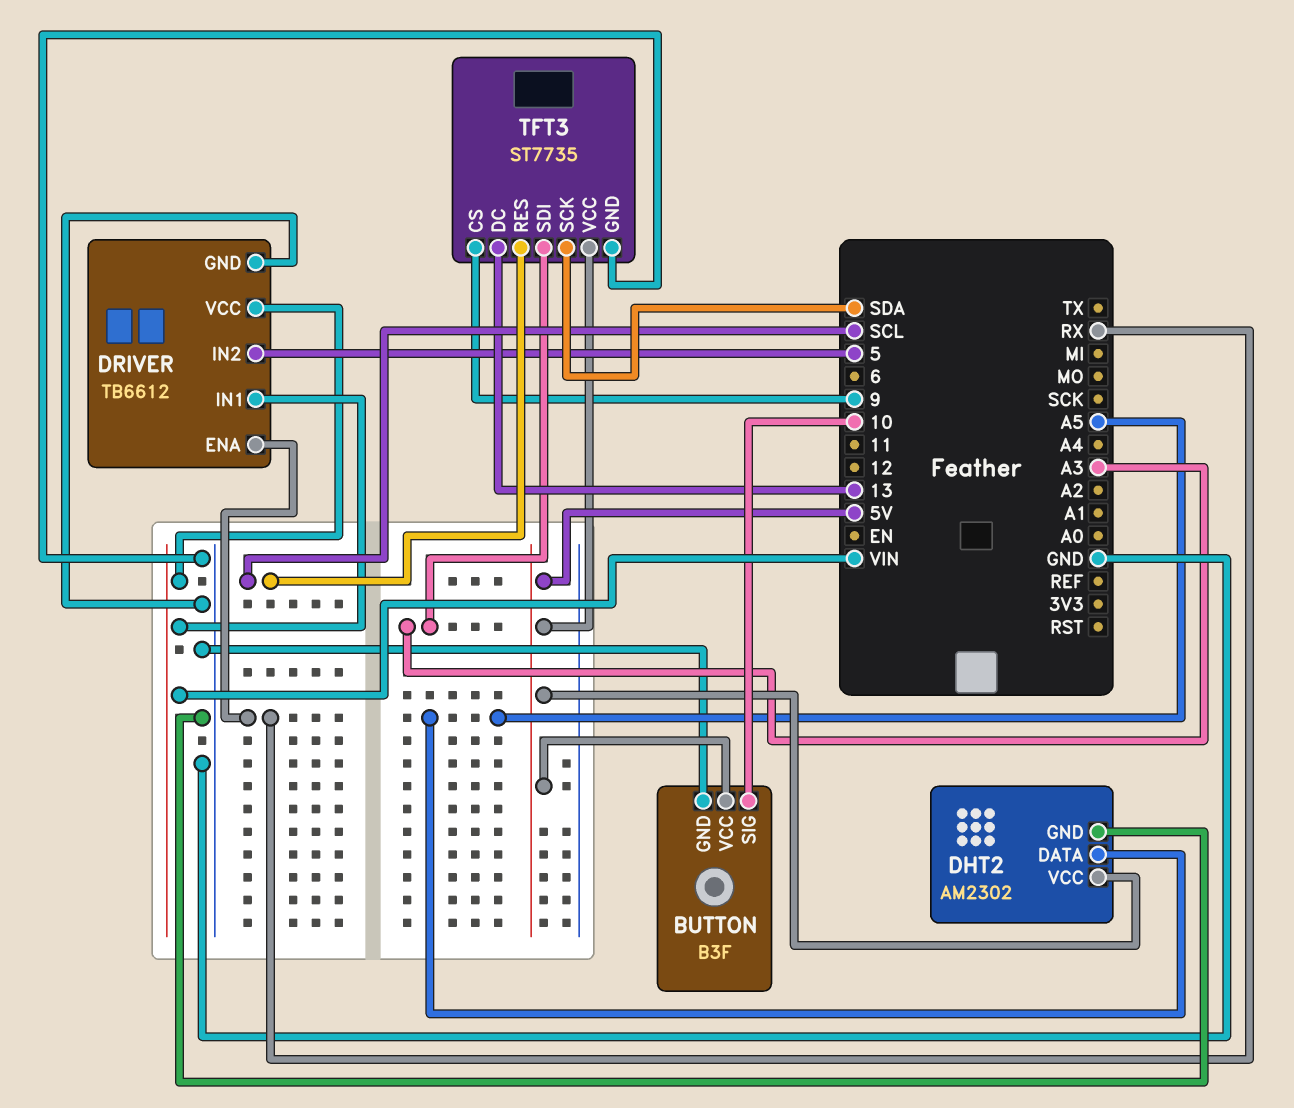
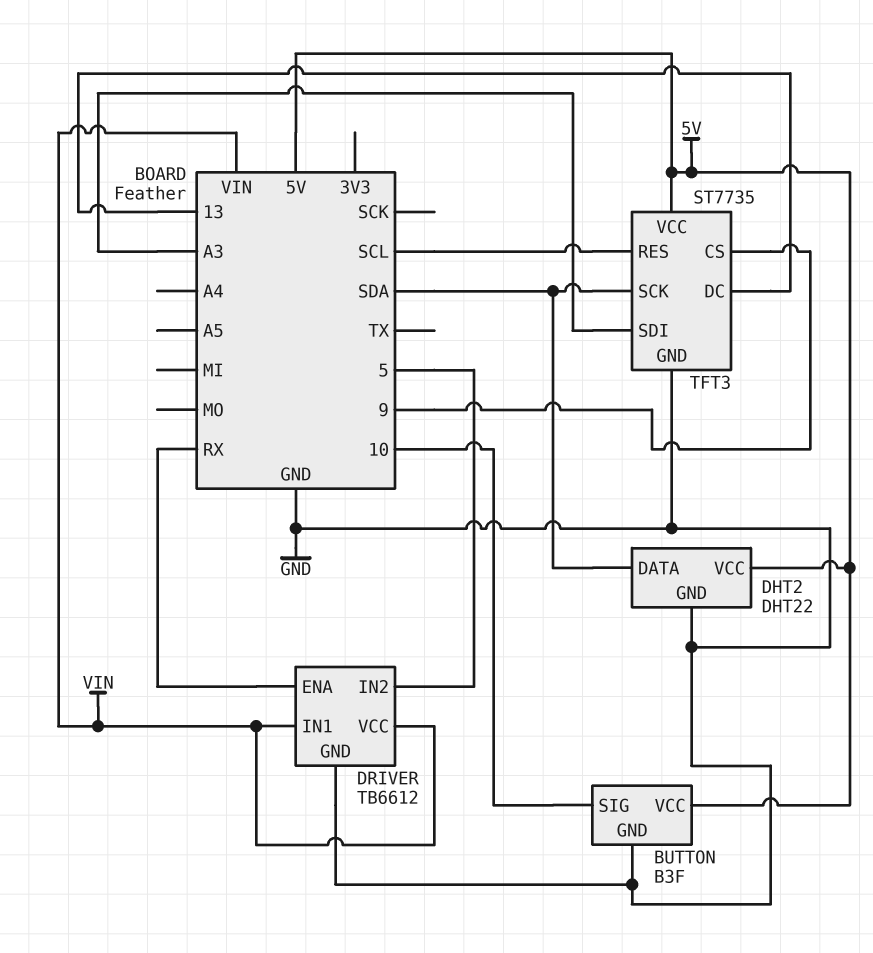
DHT2: AM2302 -> DHT22
DHT2 pin DATA: A5 -> SDA

